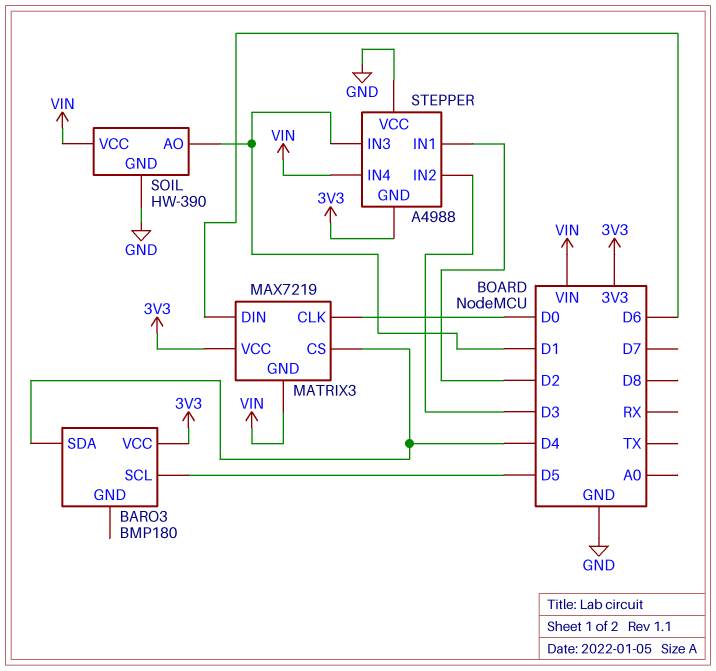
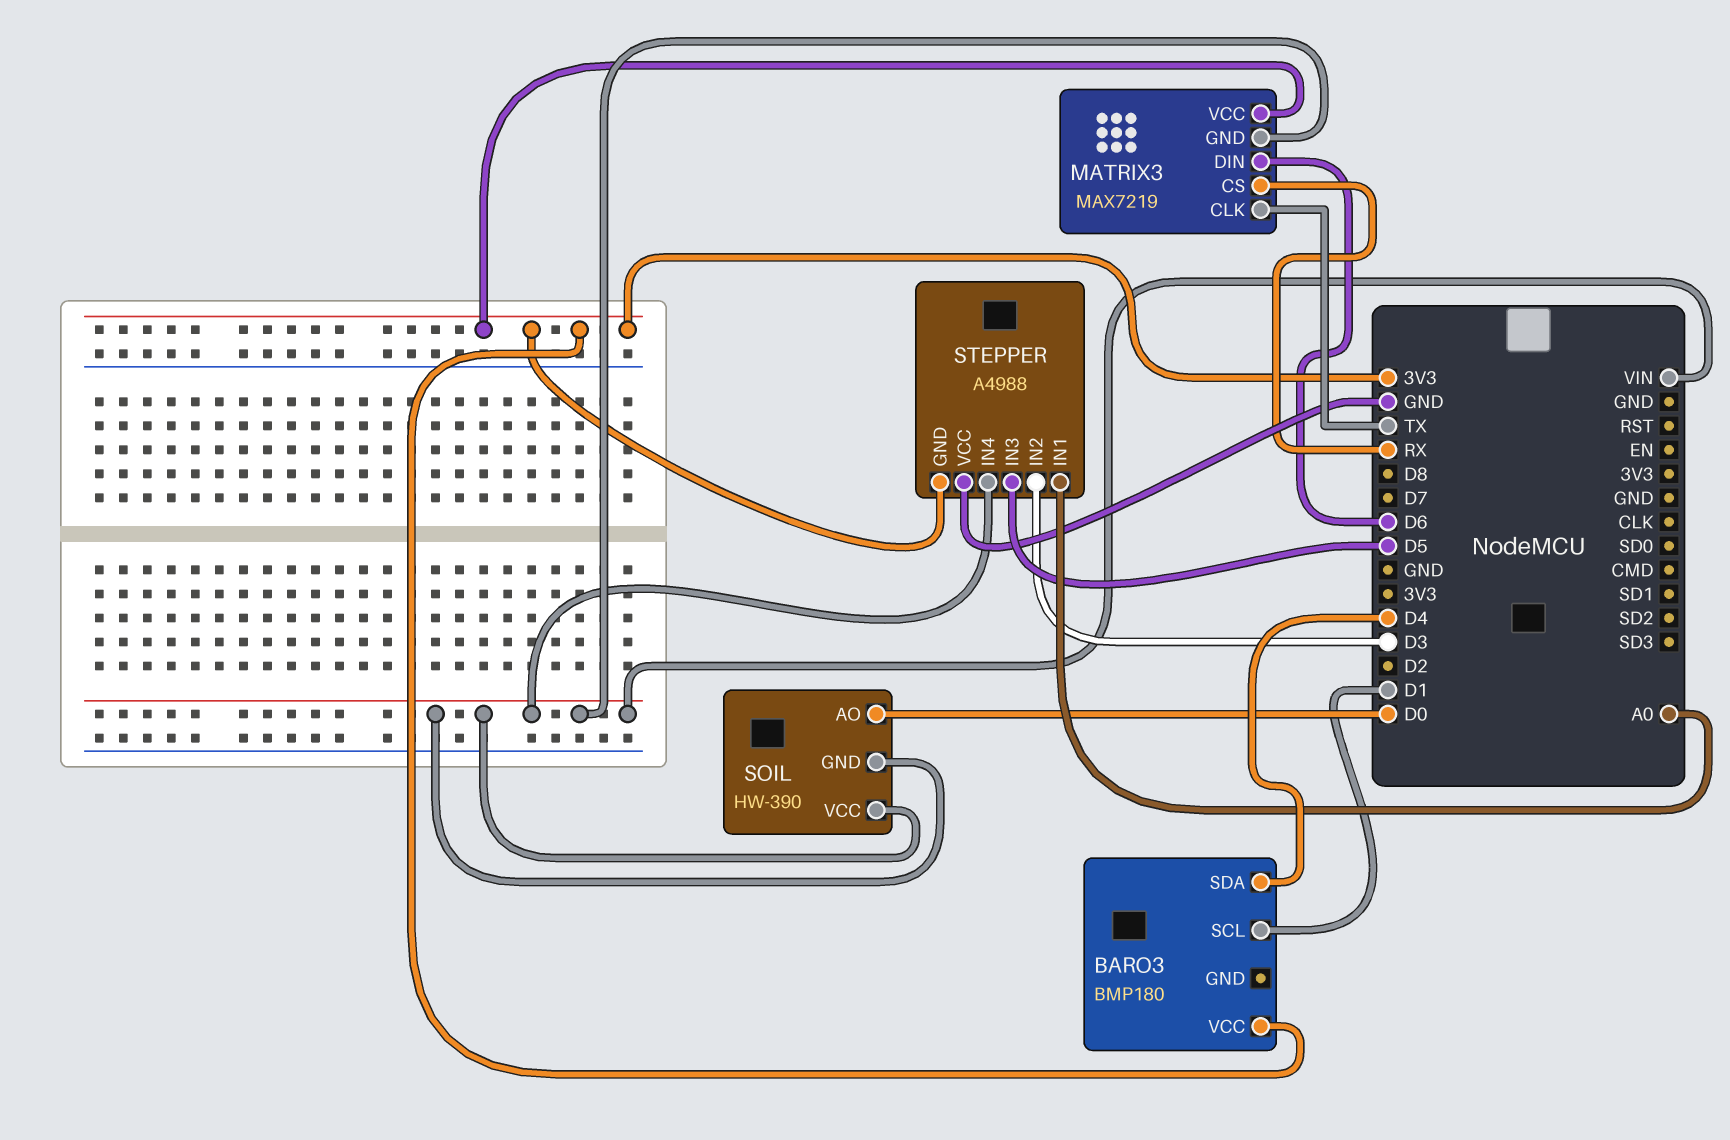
BARO3 pin SCL: D5 -> D1
MATRIX3 pin CLK: D0 -> TX
MATRIX3 pin CS: D4 -> RX
SOIL pin AO: D1 -> D0
SOIL pin GND: GND -> VIN
STEPPER pin IN1: D2 -> A0
STEPPER pin IN3: D1 -> D5

